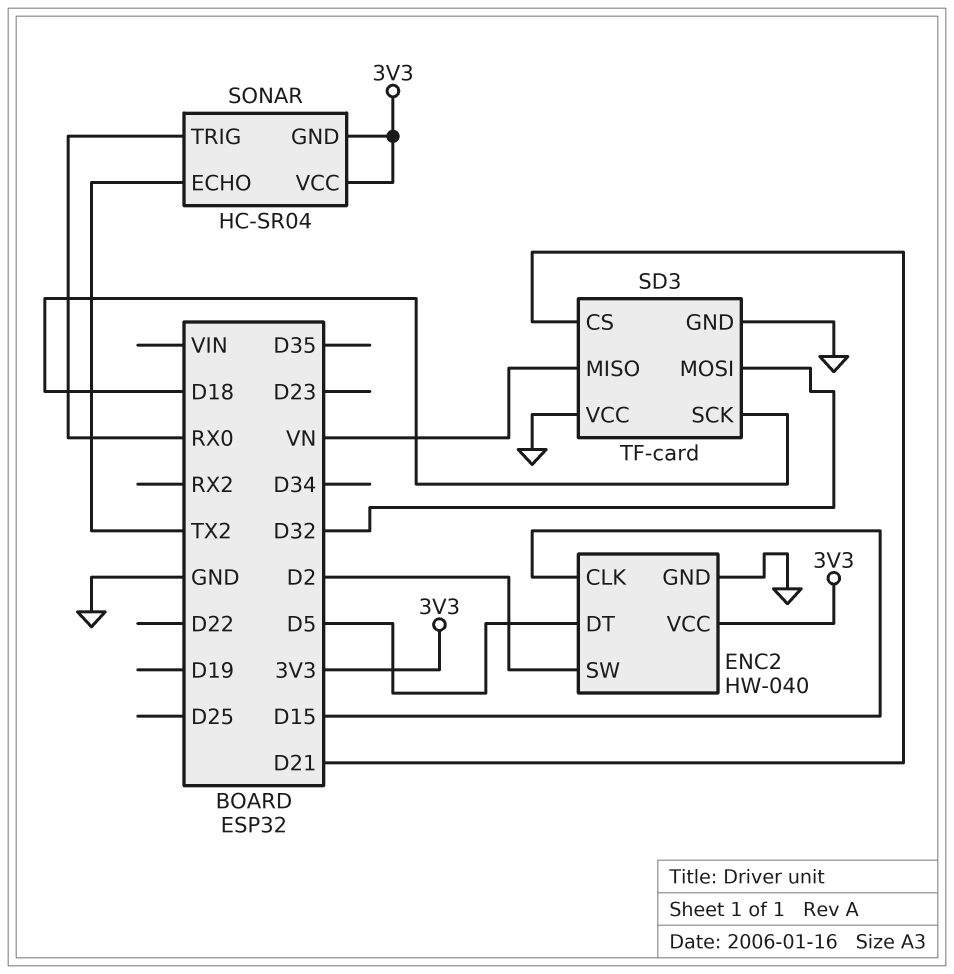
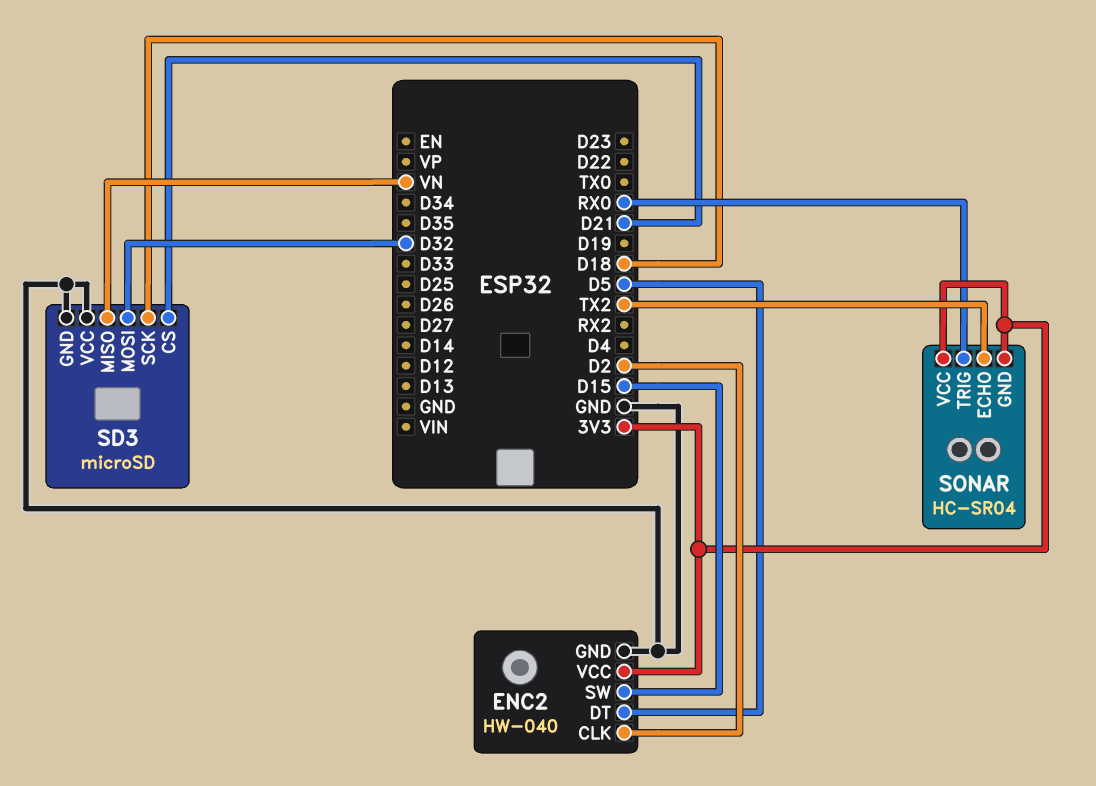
ENC2 pin CLK: D15 -> D2
ENC2 pin SW: D2 -> D15
SD3: TF-card -> microSD

